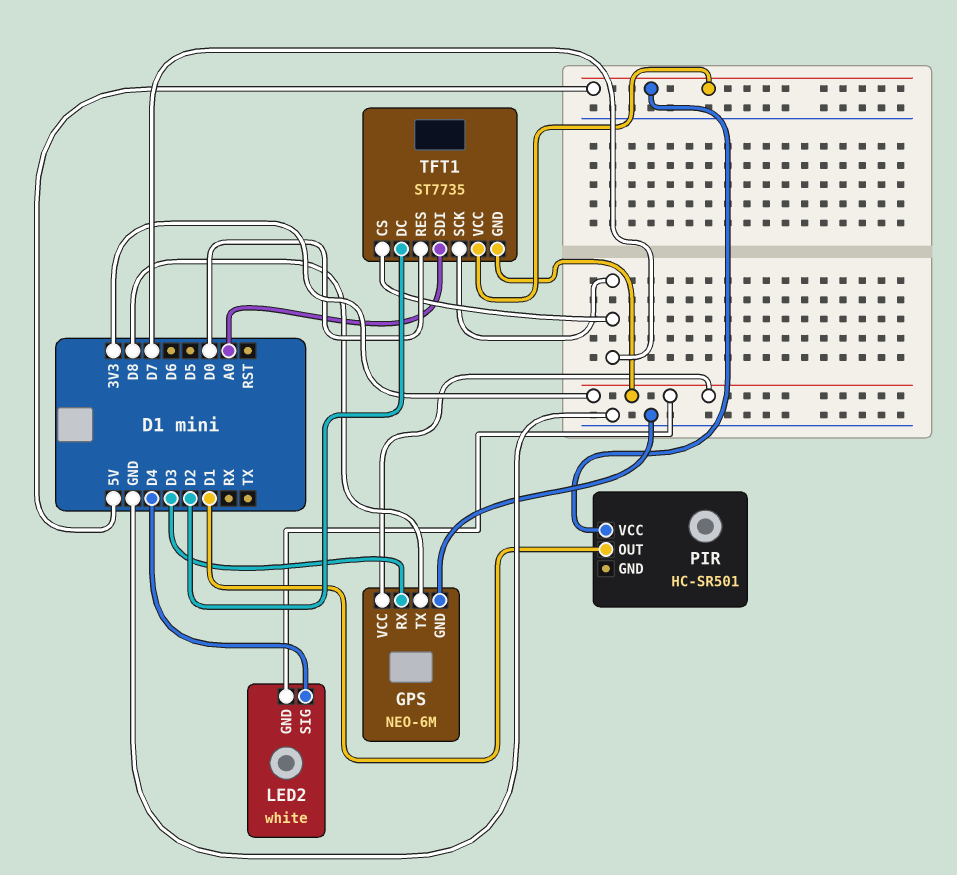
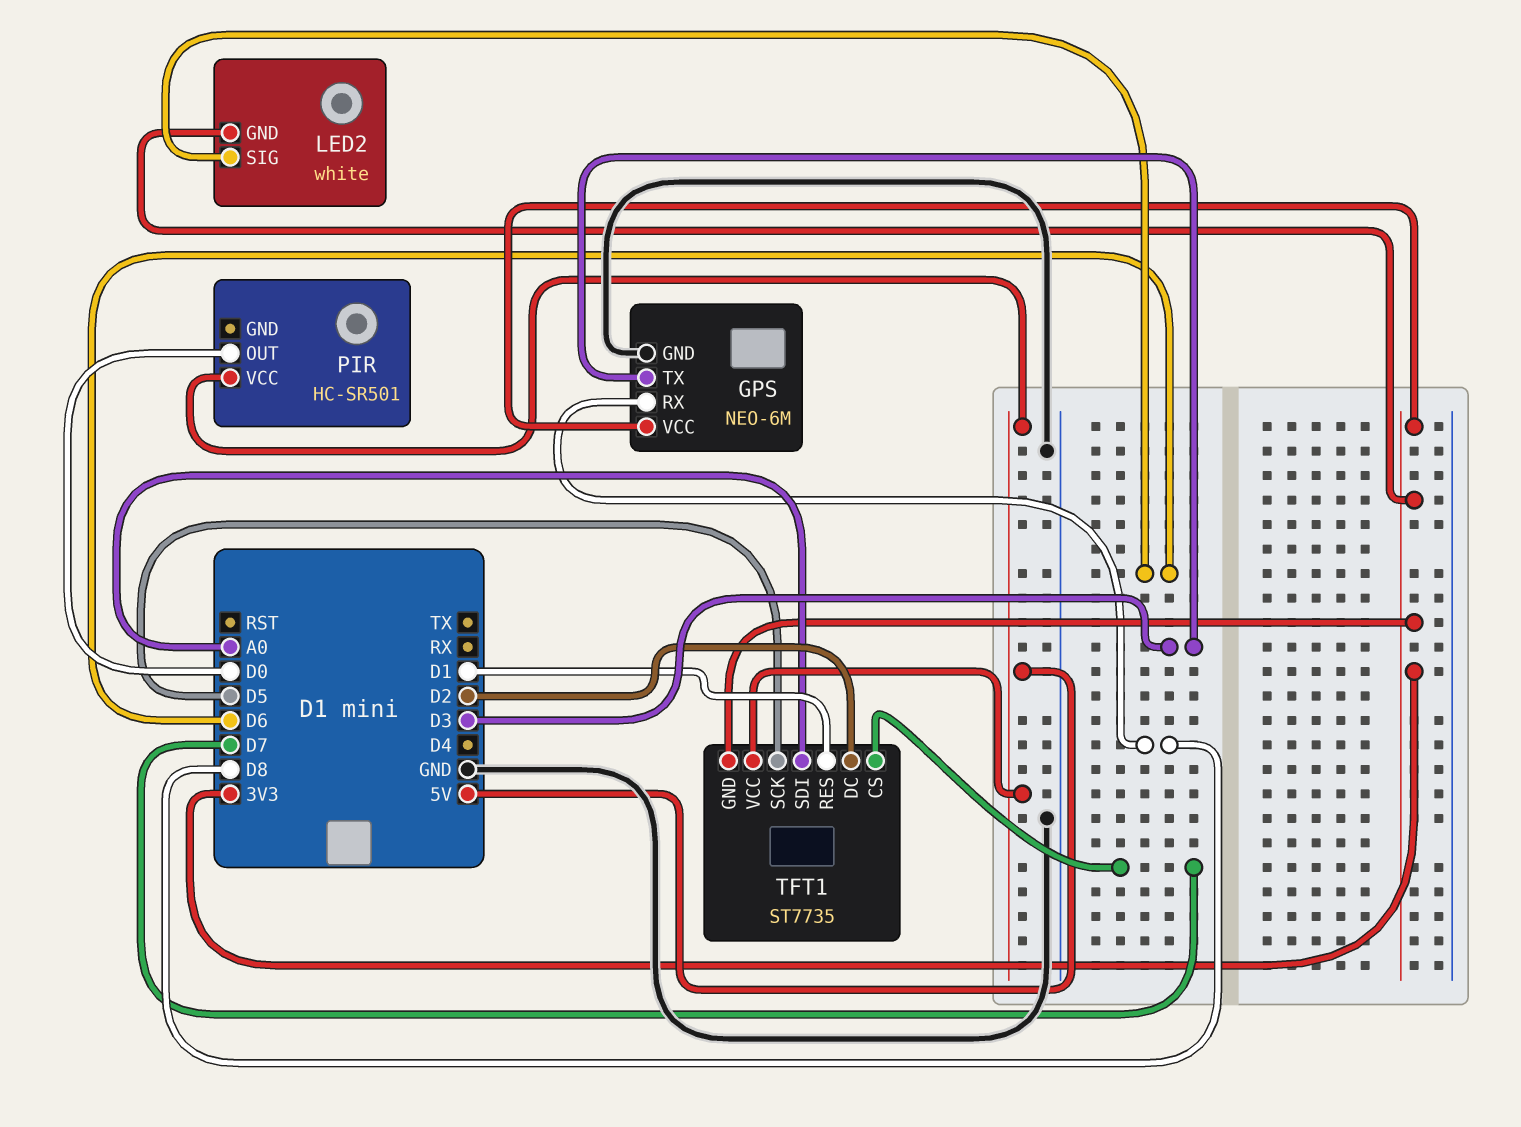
GPS pin RX: D3 -> D8
GPS pin TX: D8 -> D3
LED2 pin SIG: D4 -> D6
PIR pin OUT: D1 -> D0
TFT1 pin RES: D0 -> D1
TFT1 pin SCK: D7 -> D5

